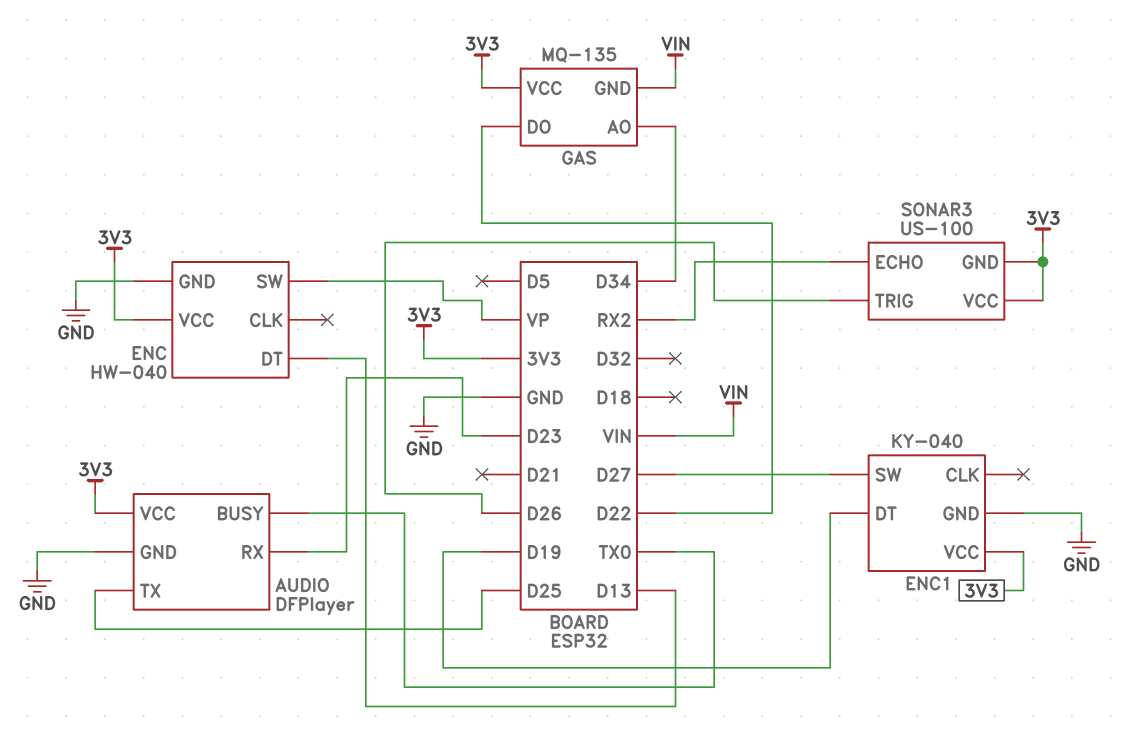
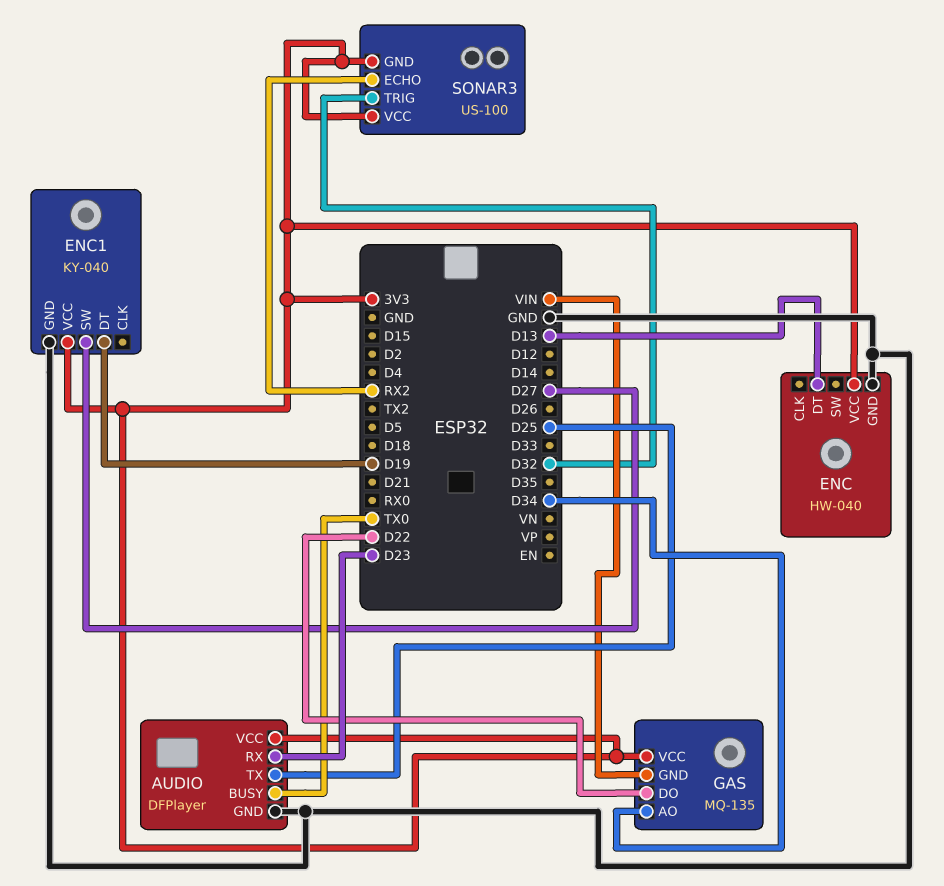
ENC pin SW: VP -> none
SONAR3 pin TRIG: D26 -> D32

